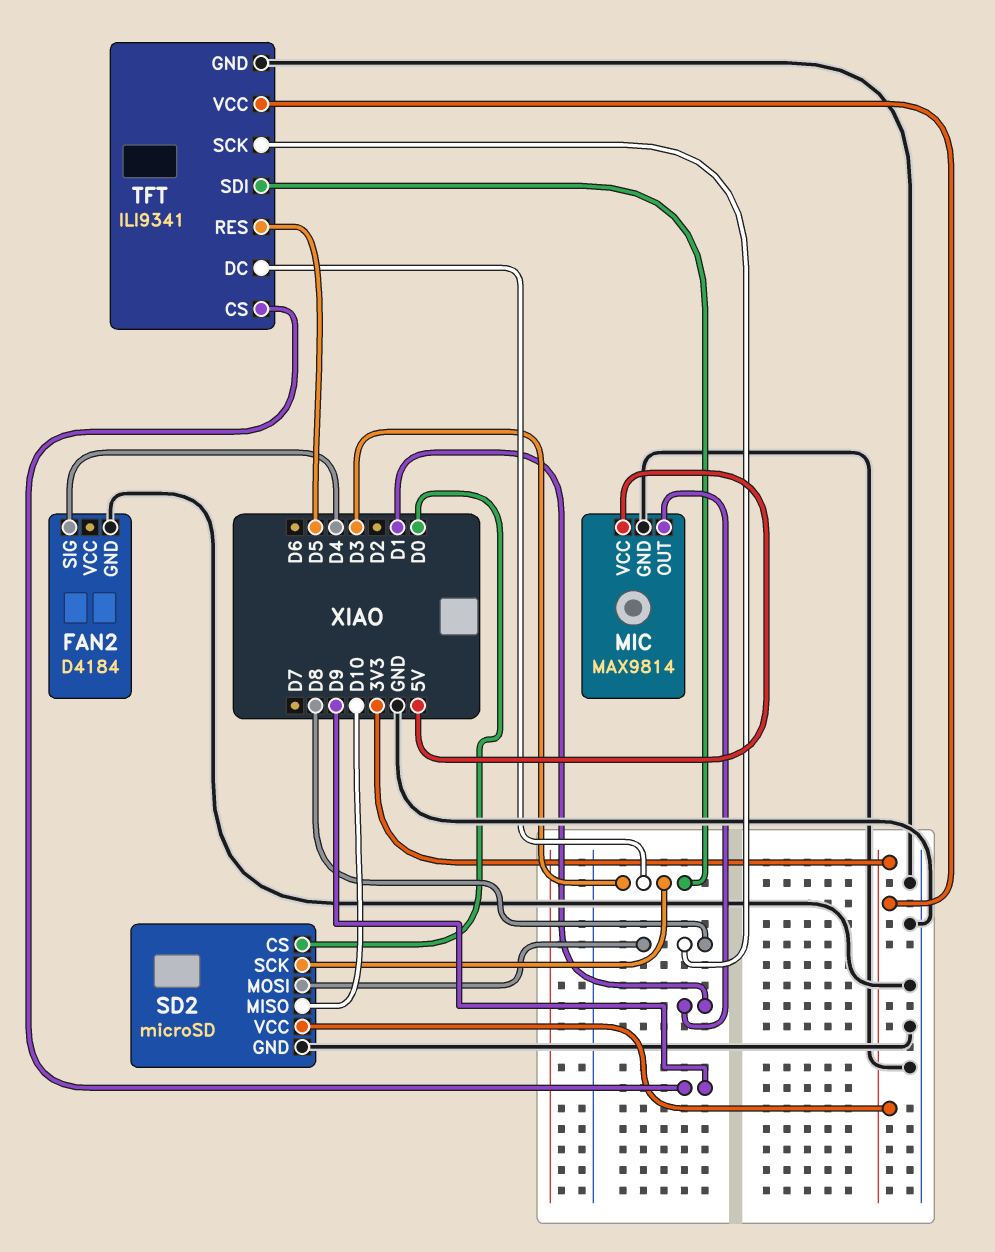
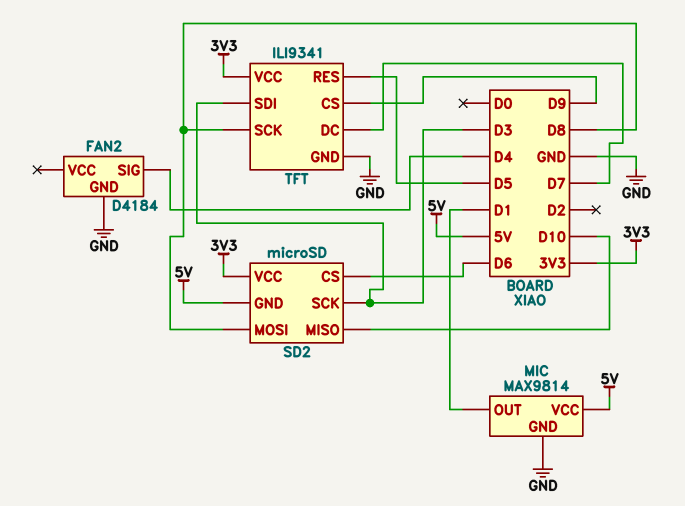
SD2 pin CS: D0 -> D6
SD2 pin GND: GND -> 5V
TFT pin DC: D3 -> D7

